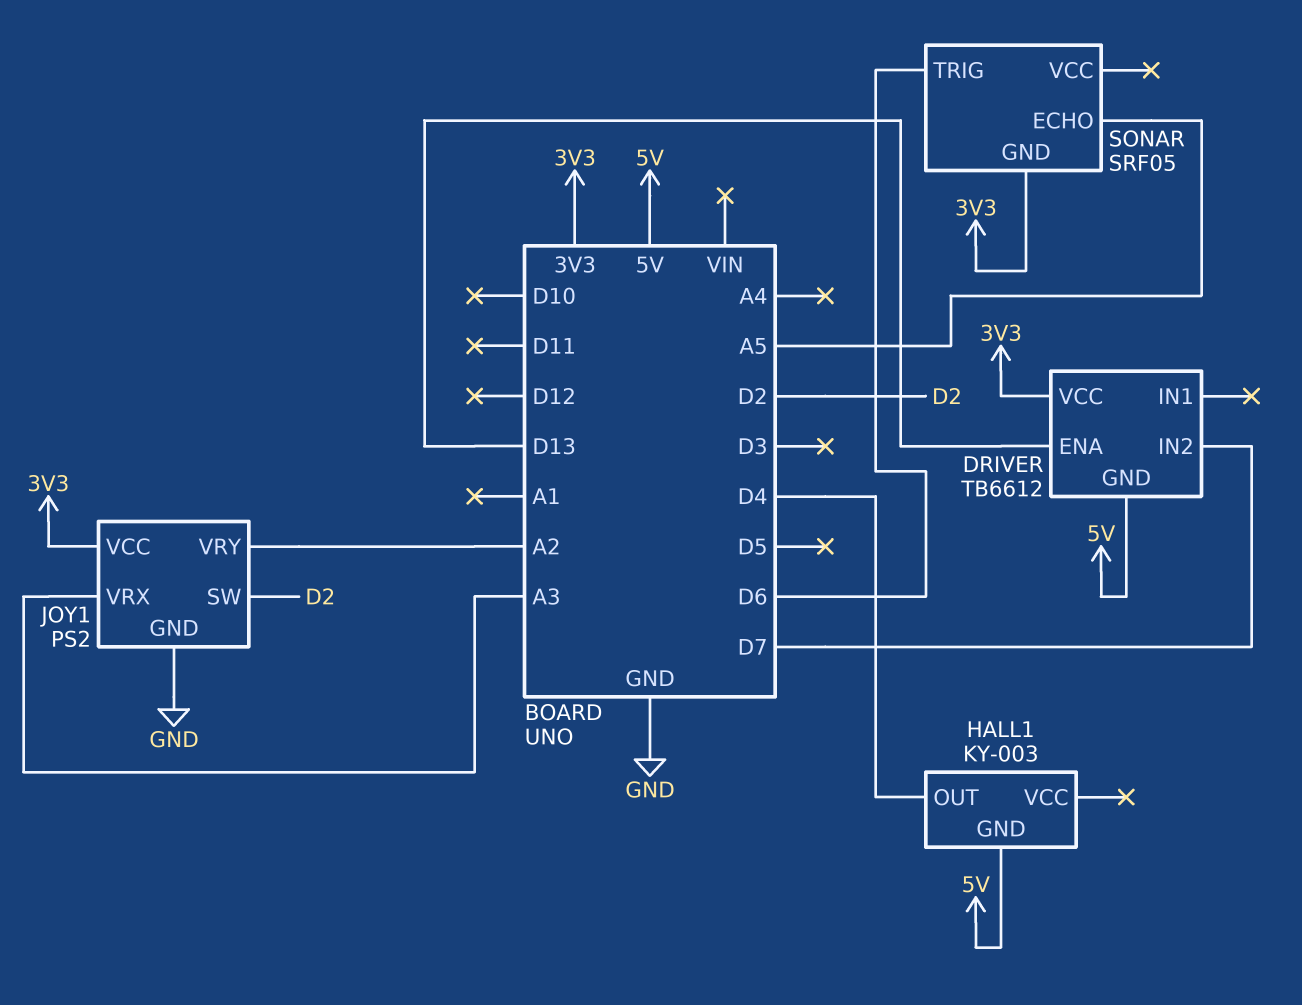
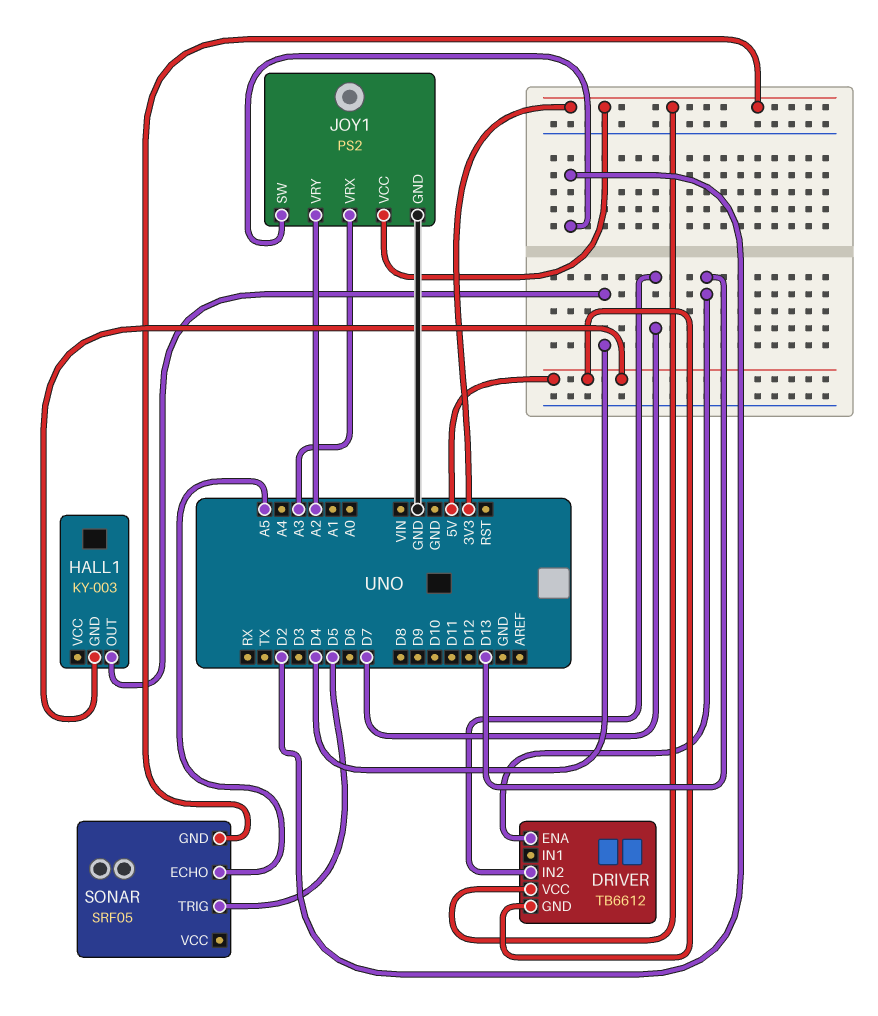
SONAR pin TRIG: D6 -> D5

